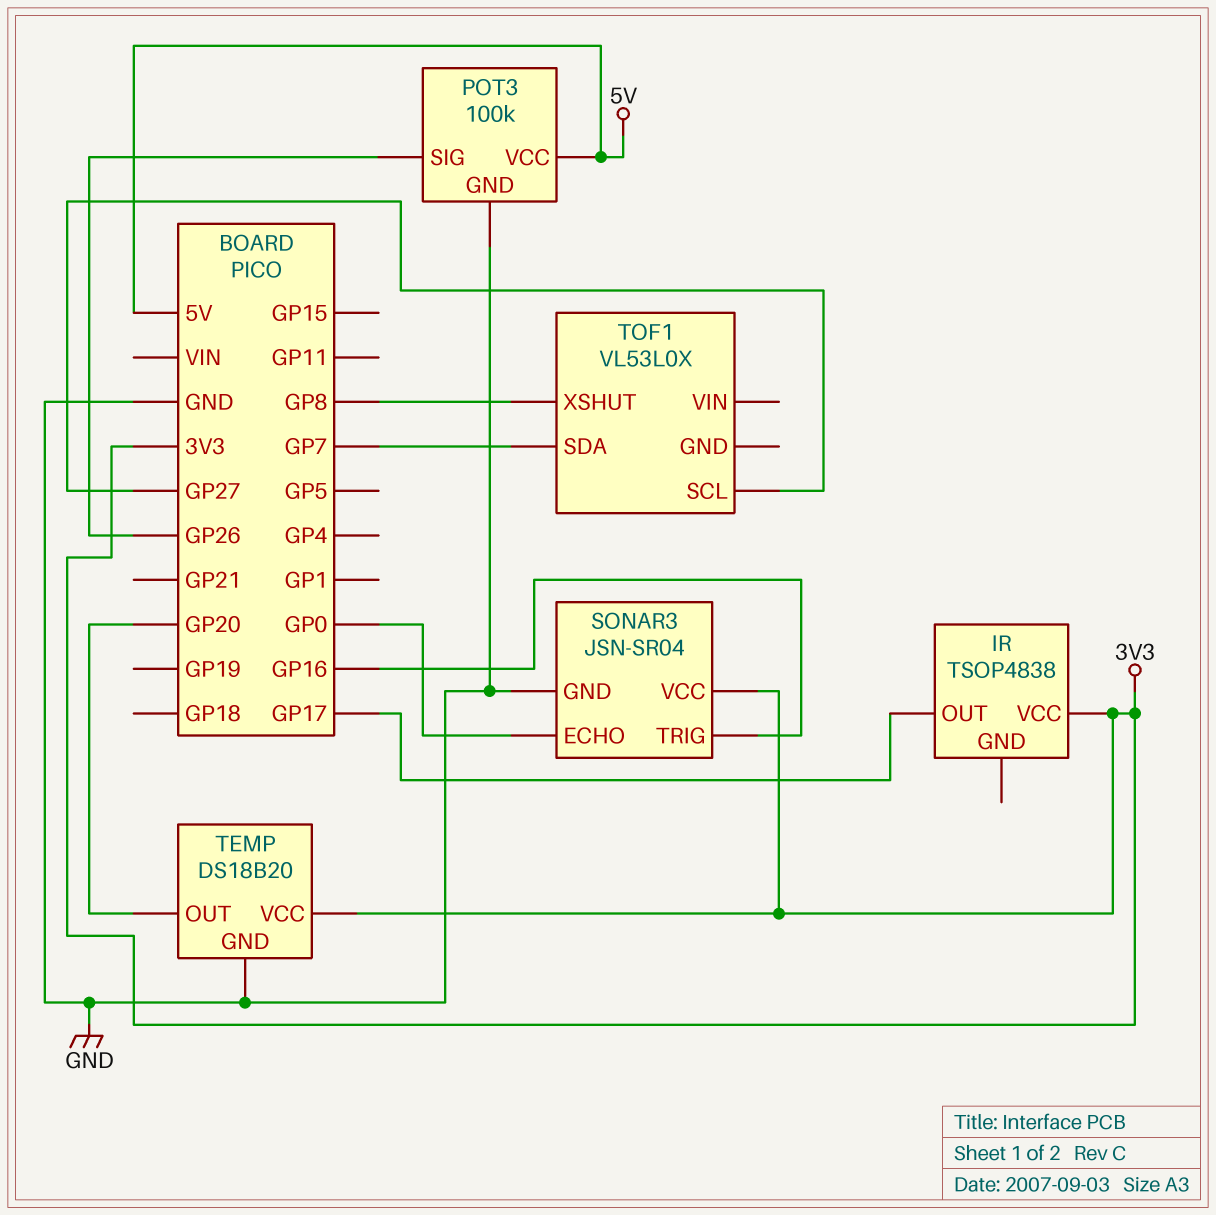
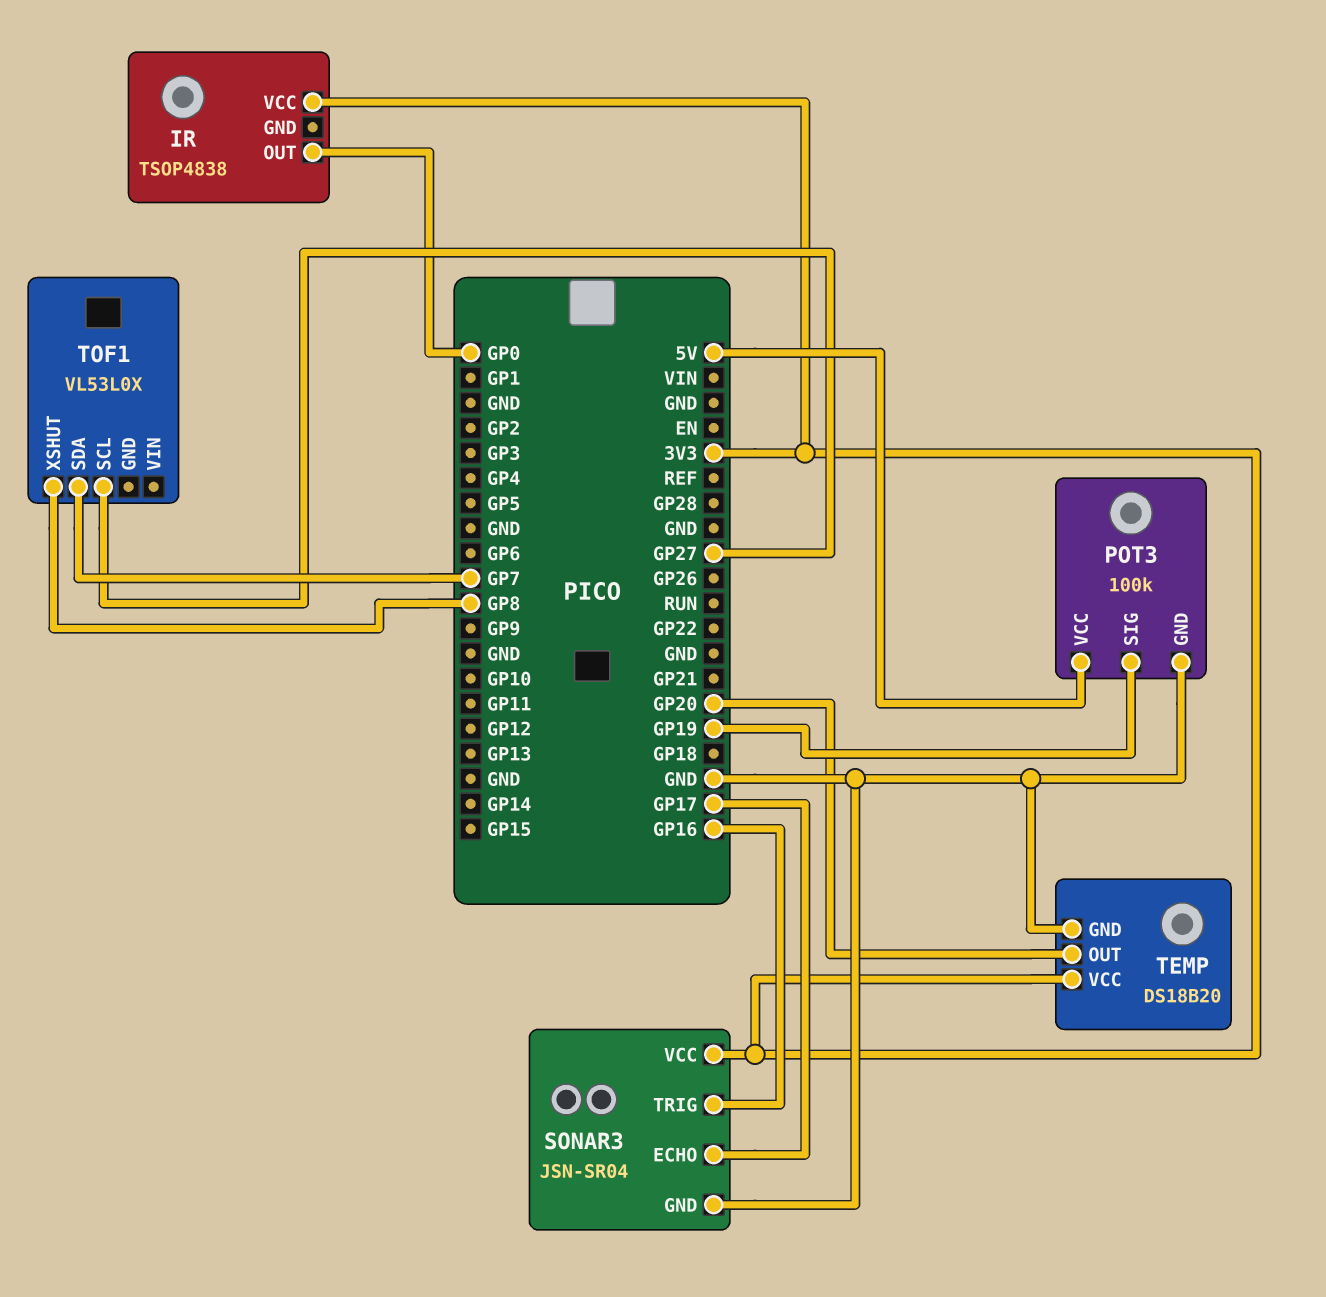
IR pin OUT: GP17 -> GP0
POT3 pin SIG: GP26 -> GP19
SONAR3 pin ECHO: GP0 -> GP17

